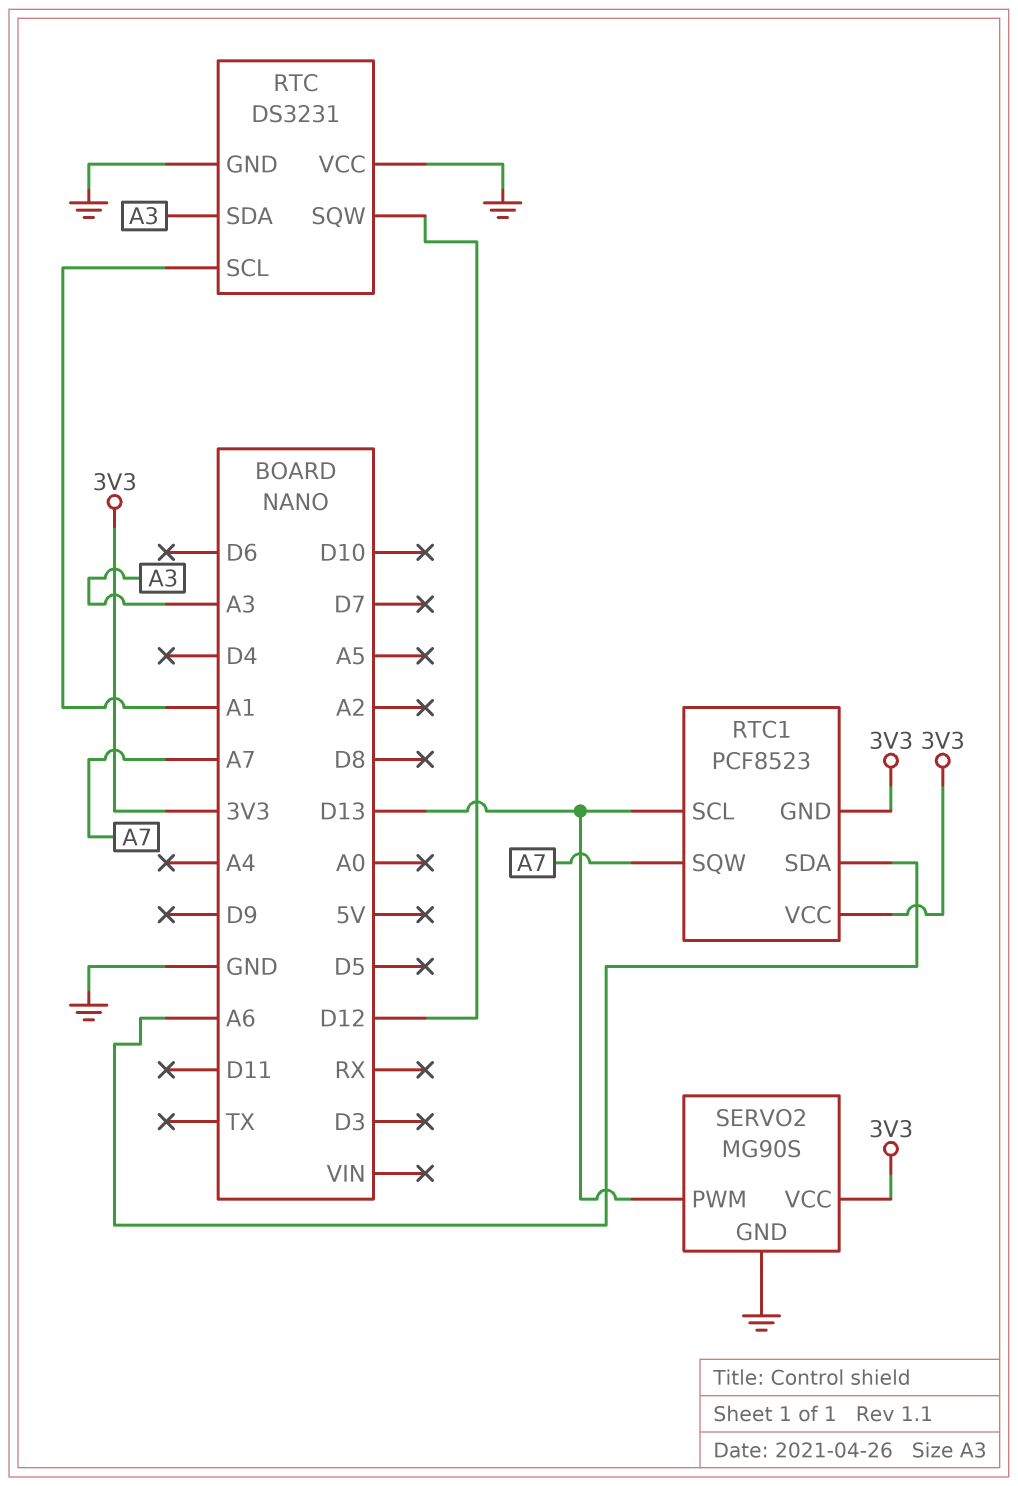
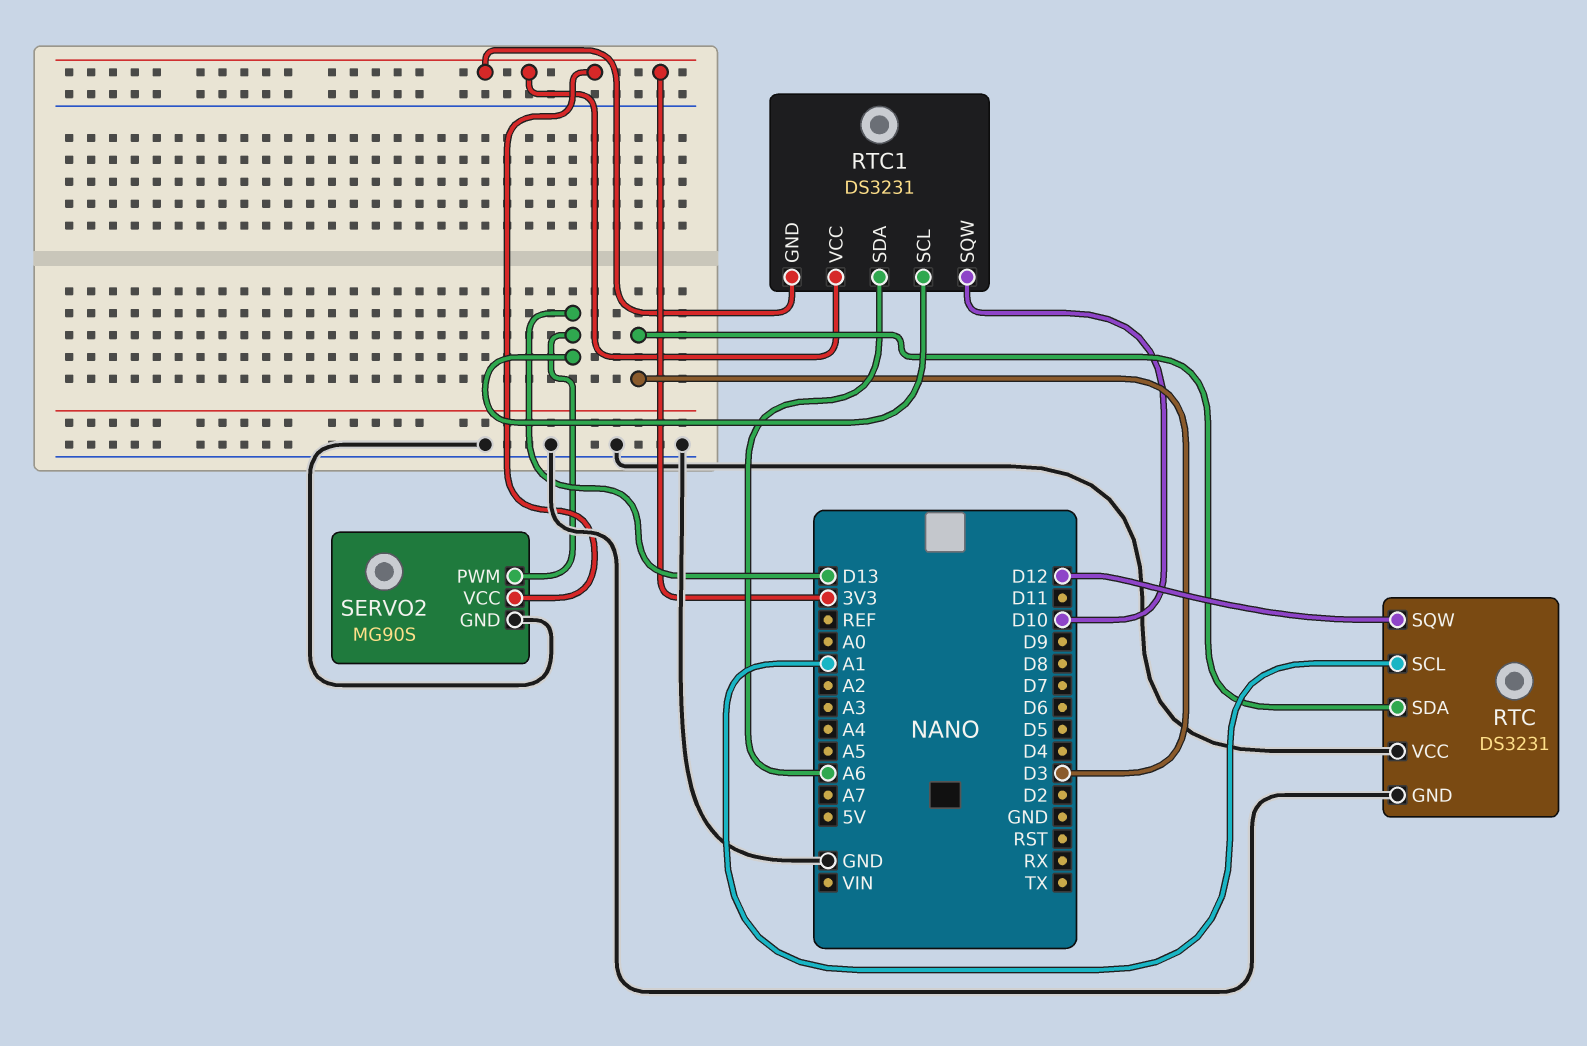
RTC pin SDA: A3 -> D3
RTC1: PCF8523 -> DS3231
RTC1 pin SQW: A7 -> D10

